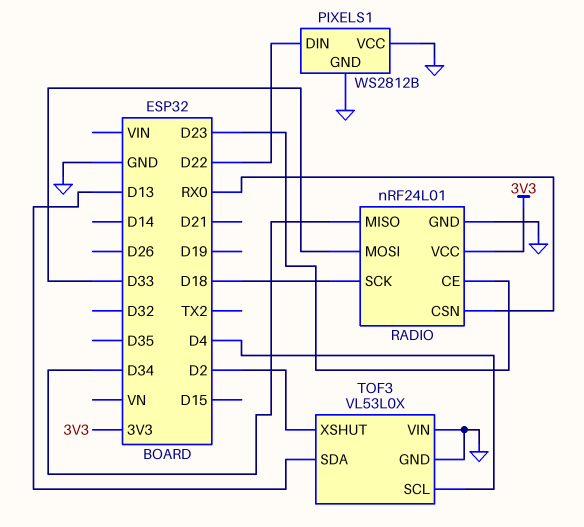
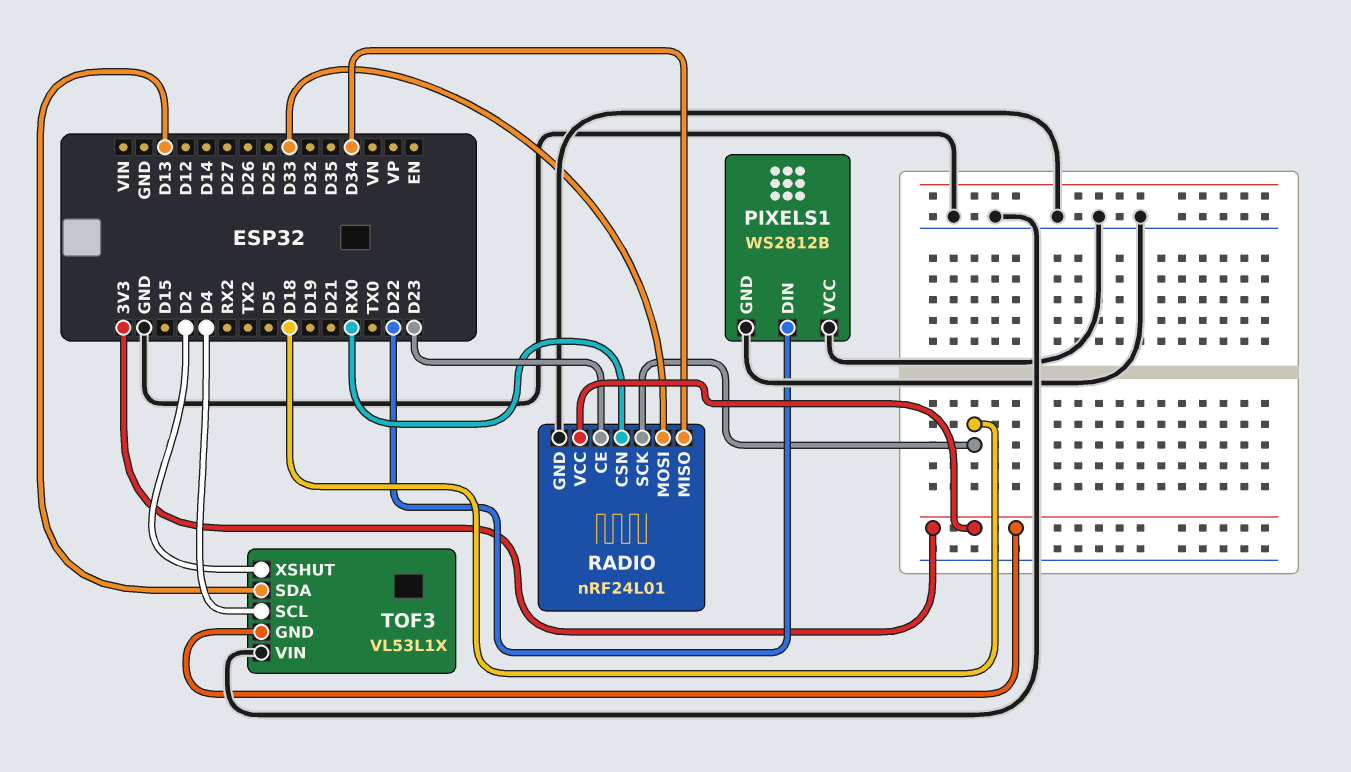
TOF3: VL53L0X -> VL53L1X
TOF3 pin GND: GND -> 3V3

